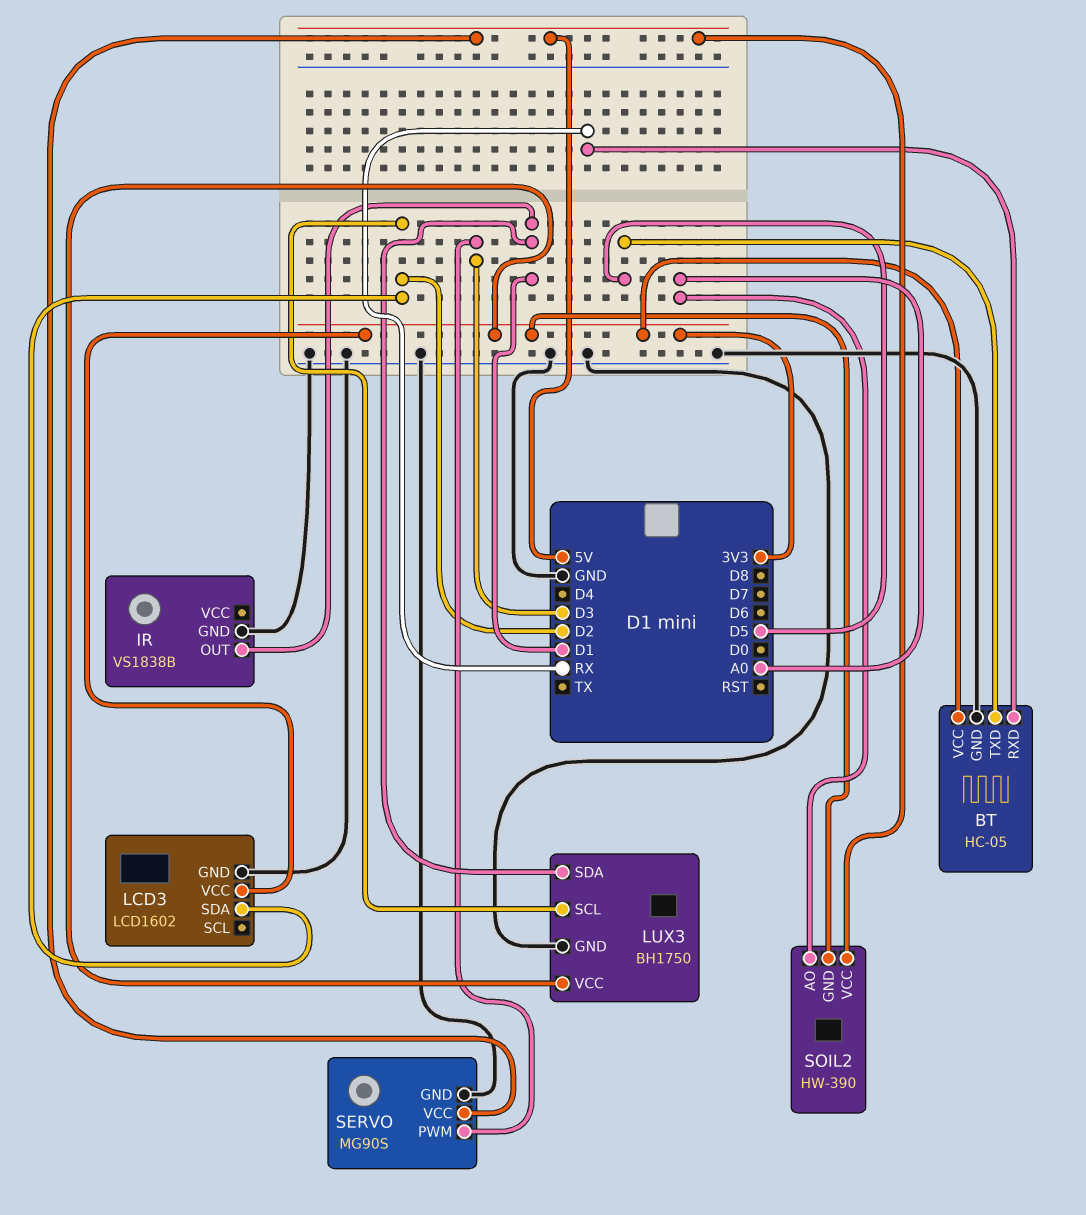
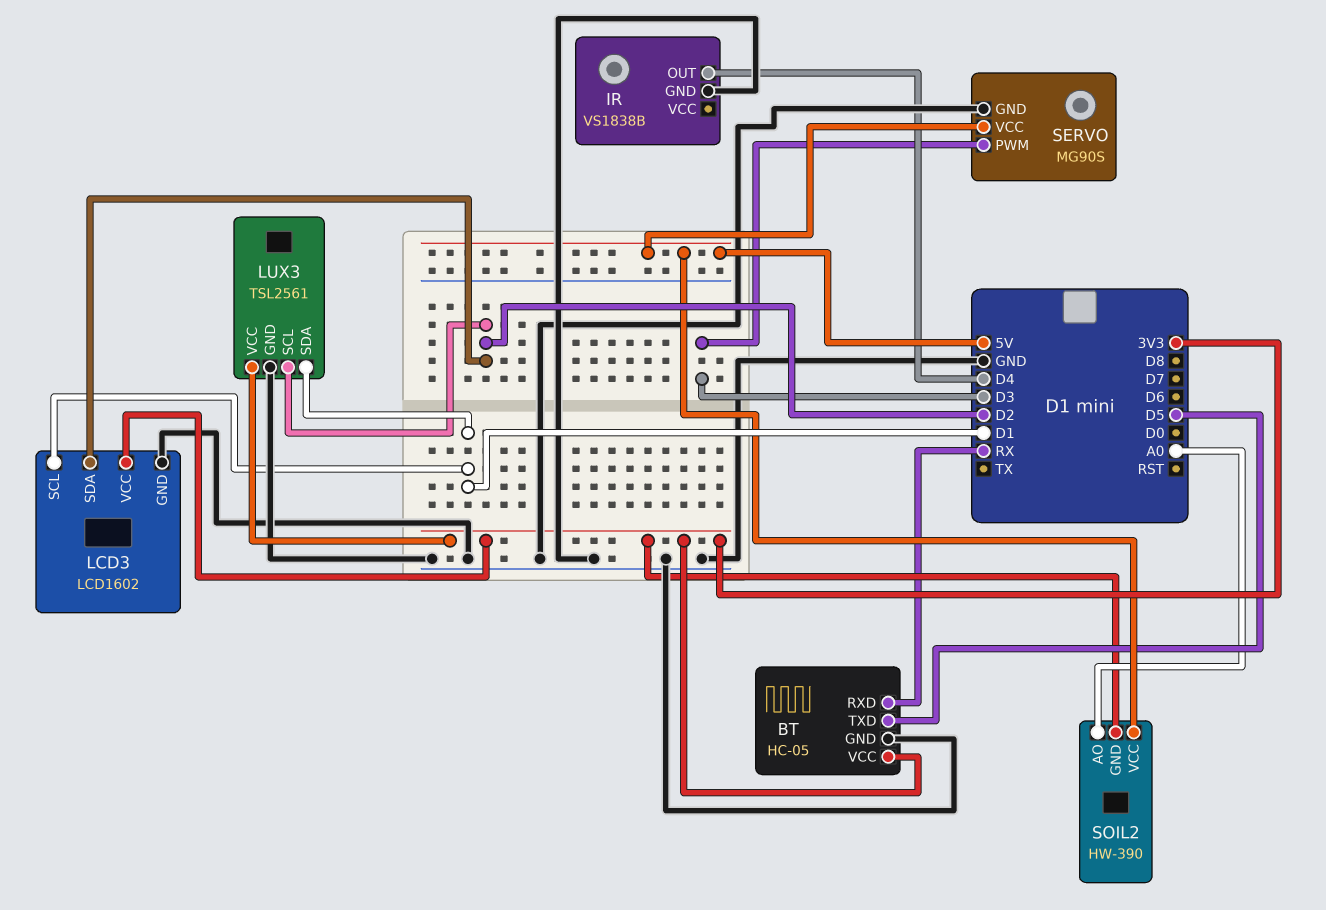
IR pin OUT: D1 -> D4
LCD3 pin SCL: none -> D1
LUX3: BH1750 -> TSL2561

